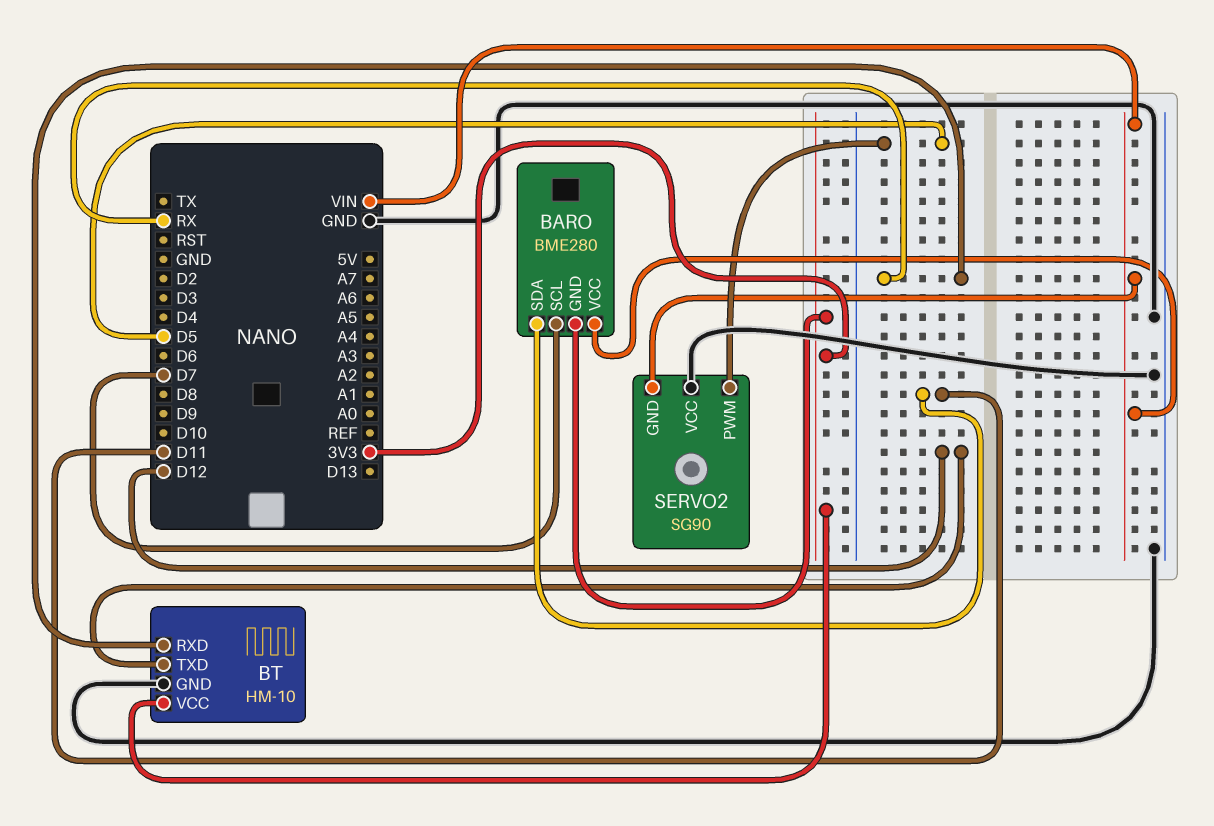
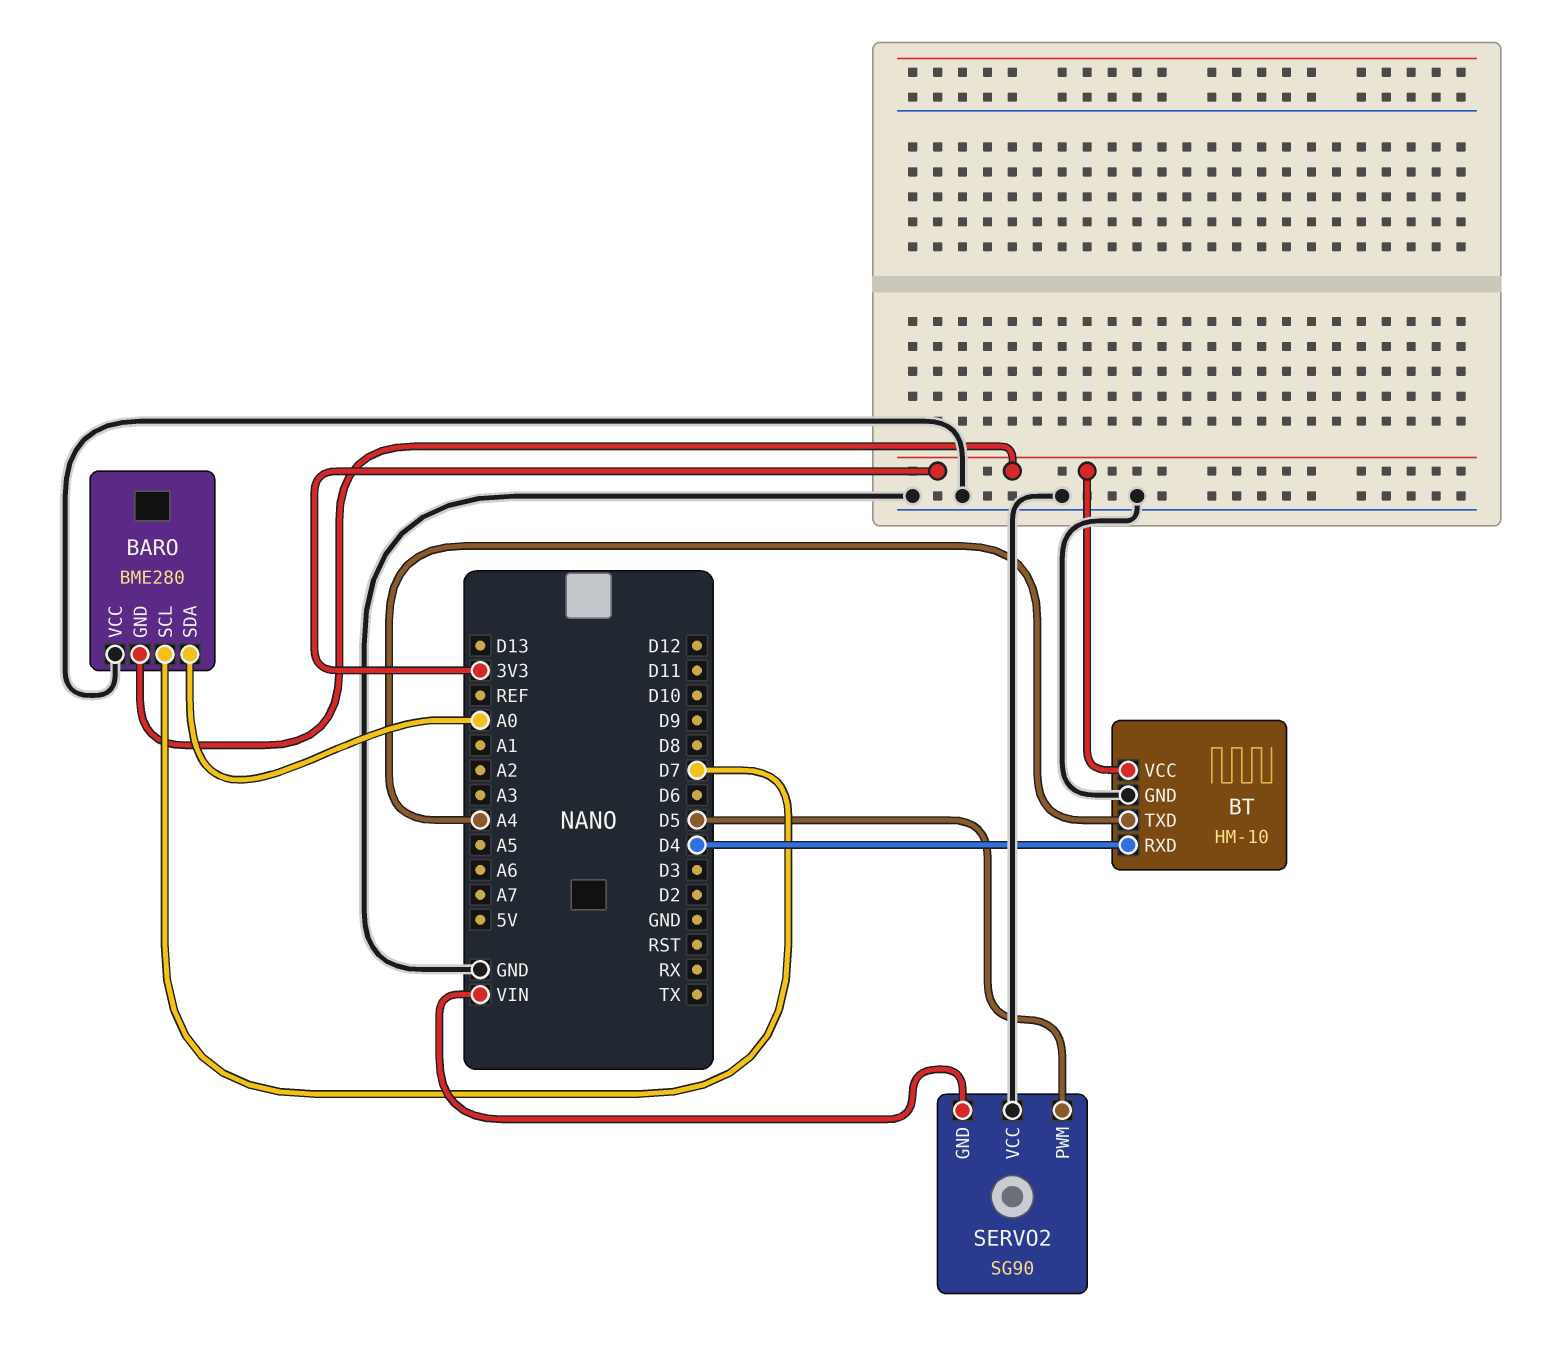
BARO pin SDA: D11 -> A0
BARO pin VCC: VIN -> GND
BT pin RXD: RX -> D4
BT pin TXD: D12 -> A4

